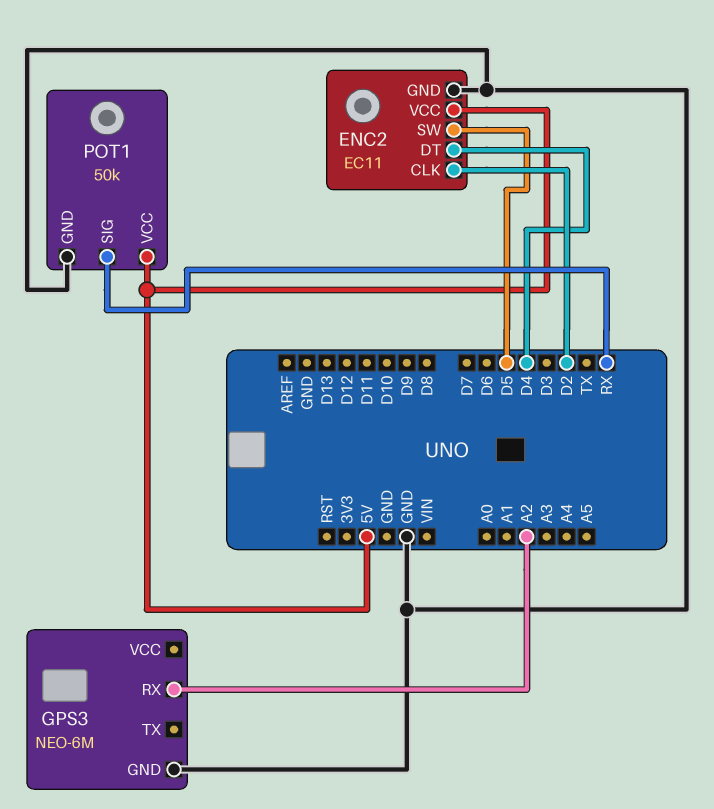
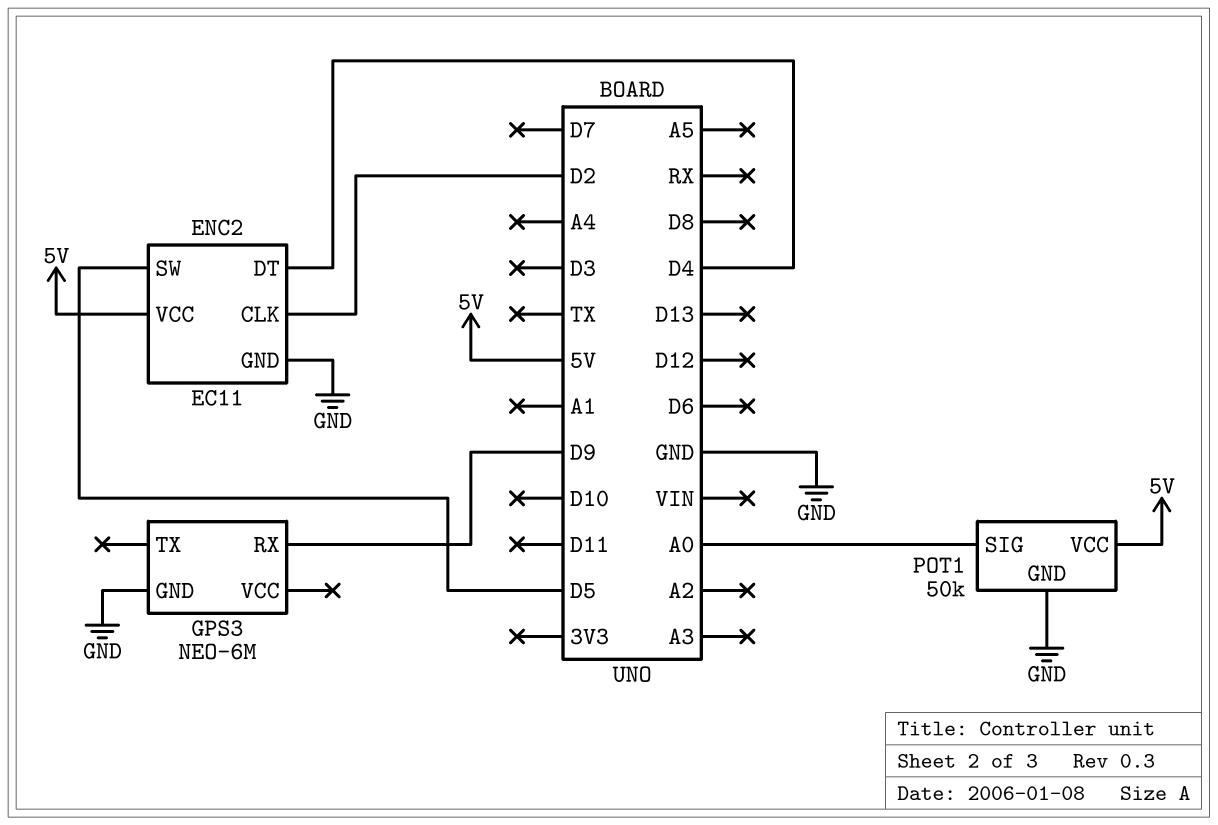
GPS3 pin RX: A2 -> D9
POT1 pin SIG: RX -> A0

